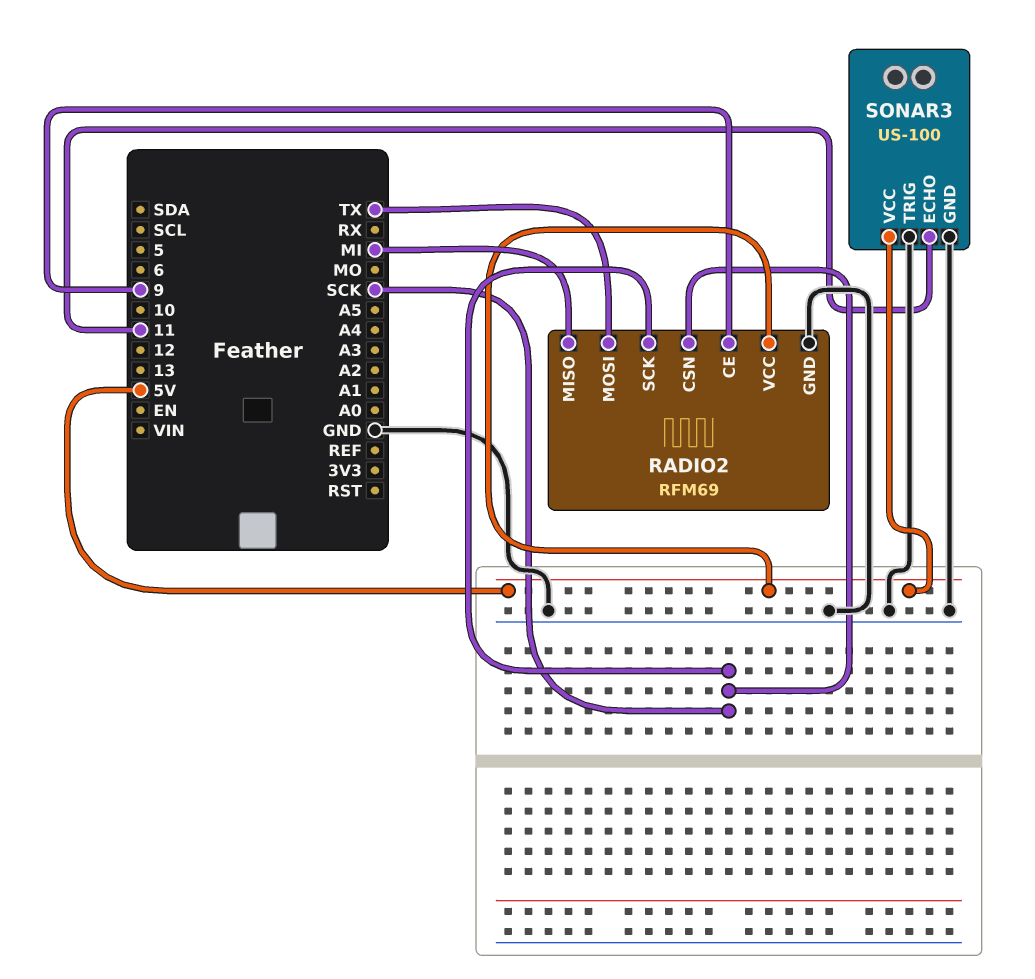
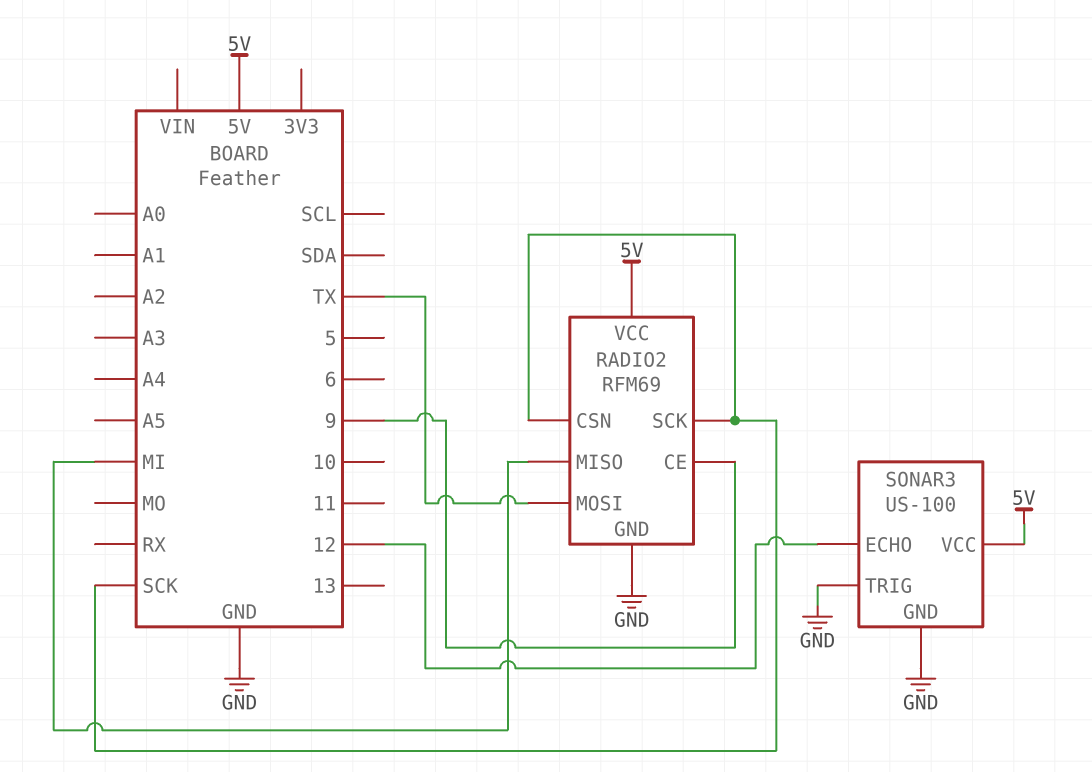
SONAR3 pin ECHO: 11 -> 12

